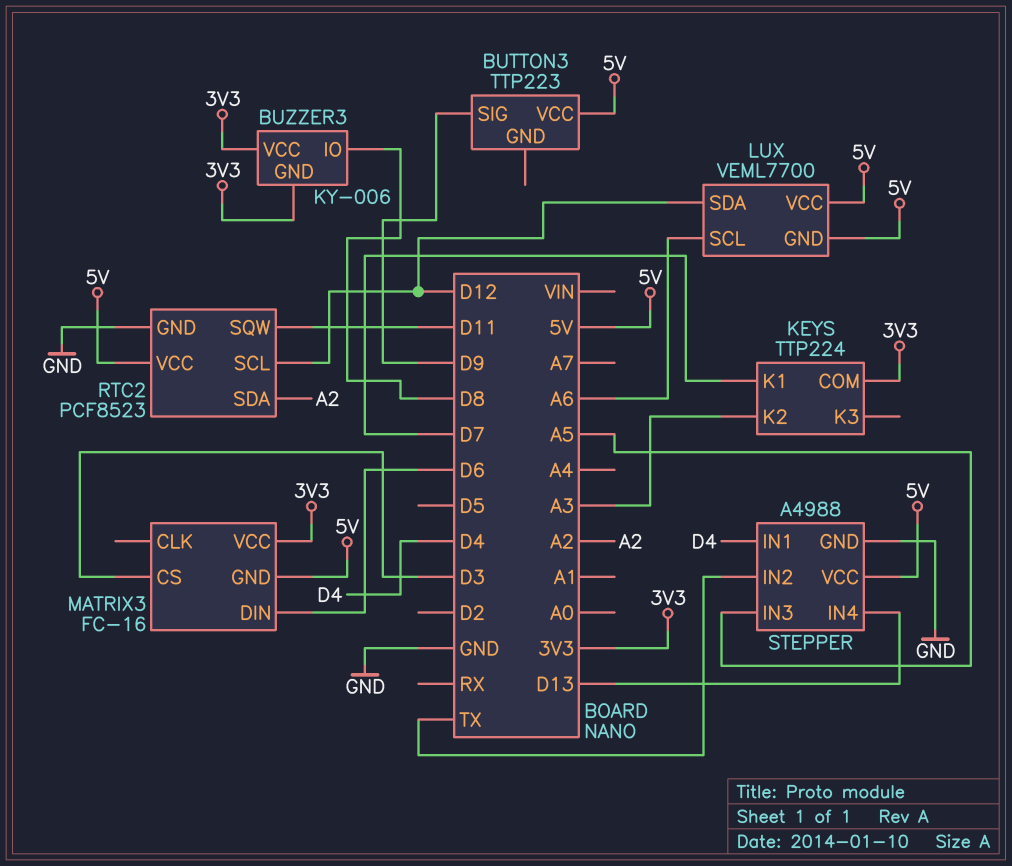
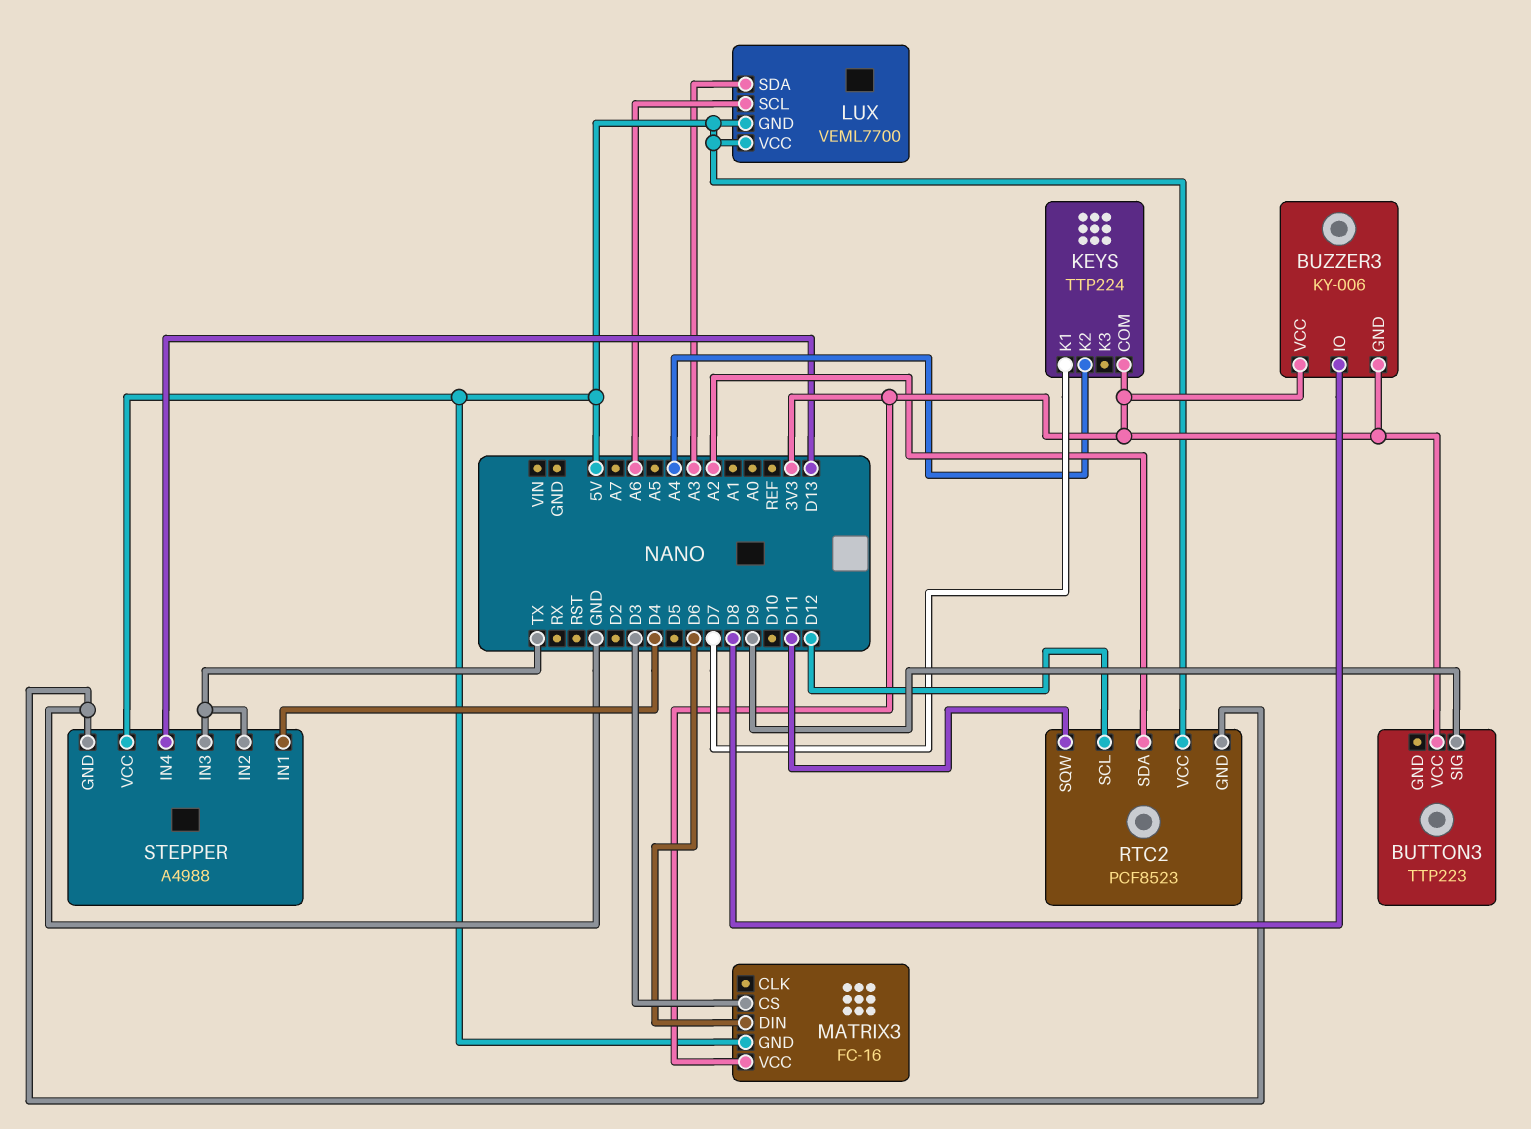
BUTTON3 pin VCC: 5V -> 3V3
KEYS pin K2: A3 -> A4
LUX pin SDA: D12 -> A3
STEPPER pin IN3: A5 -> TX

